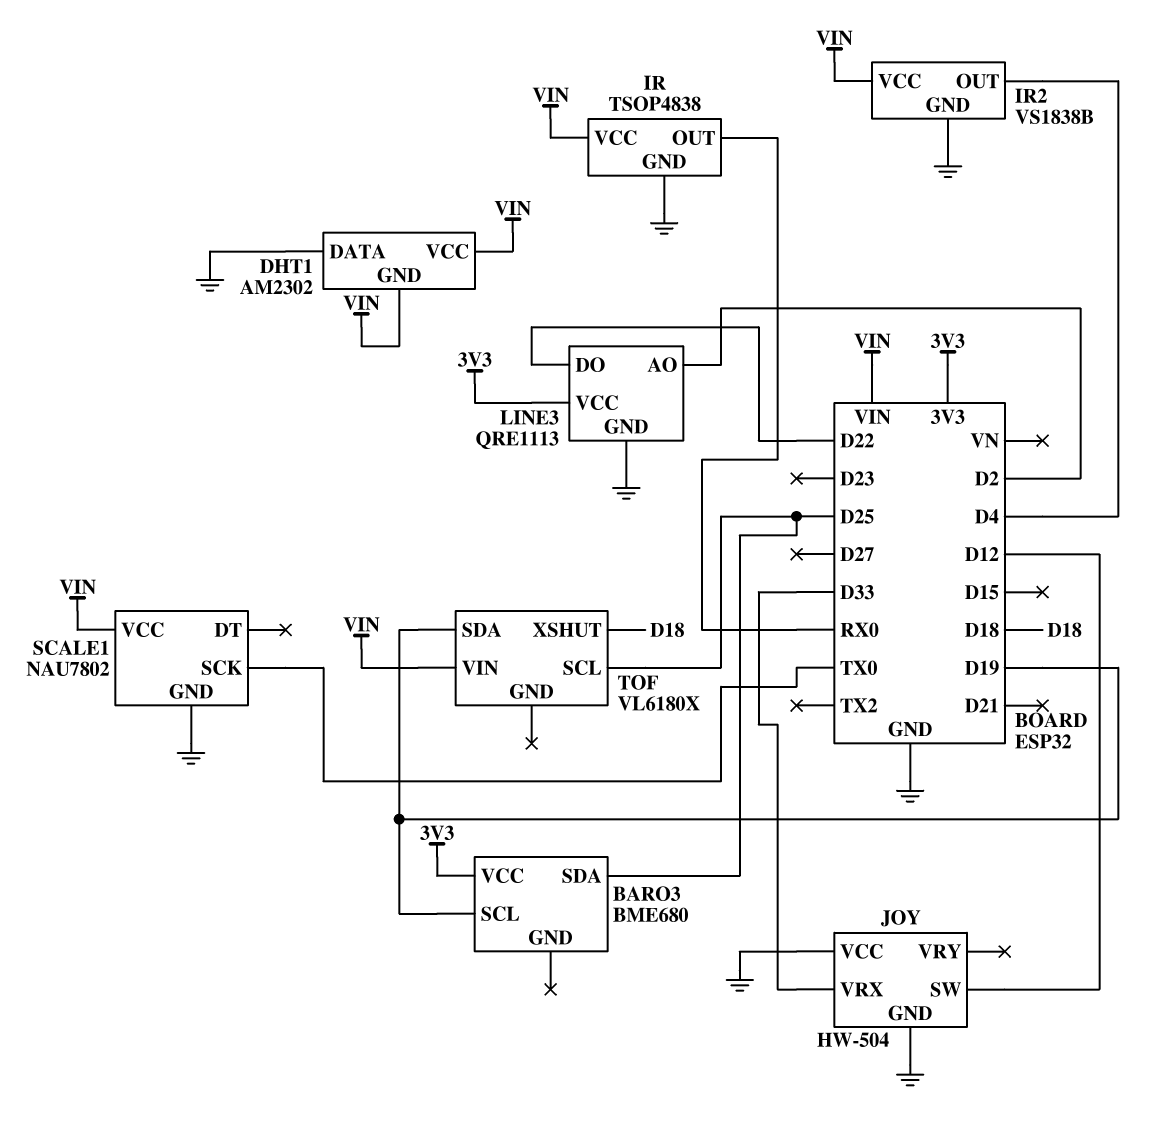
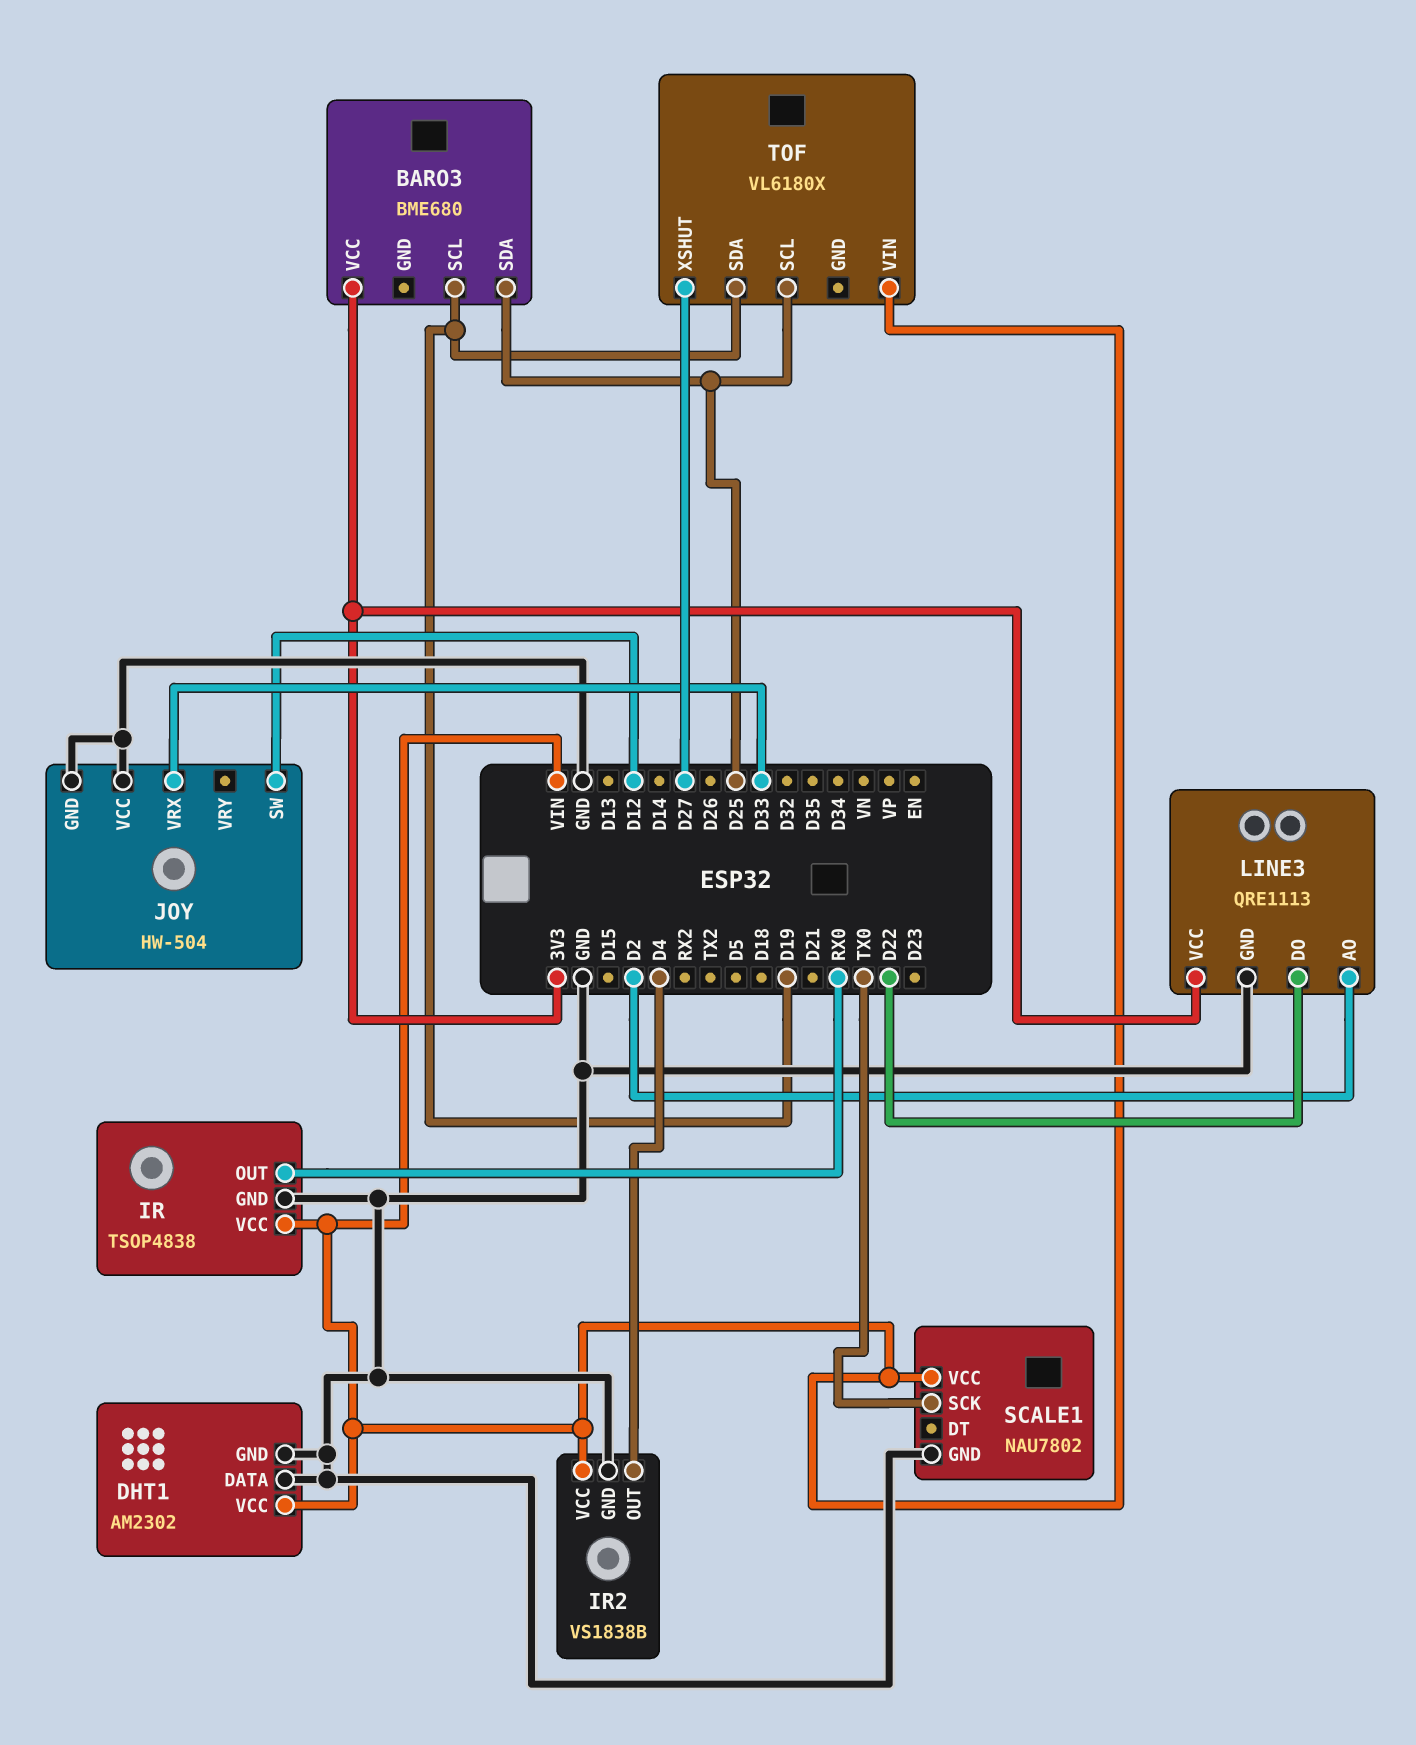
DHT1 pin GND: VIN -> GND
TOF pin XSHUT: D18 -> D27

